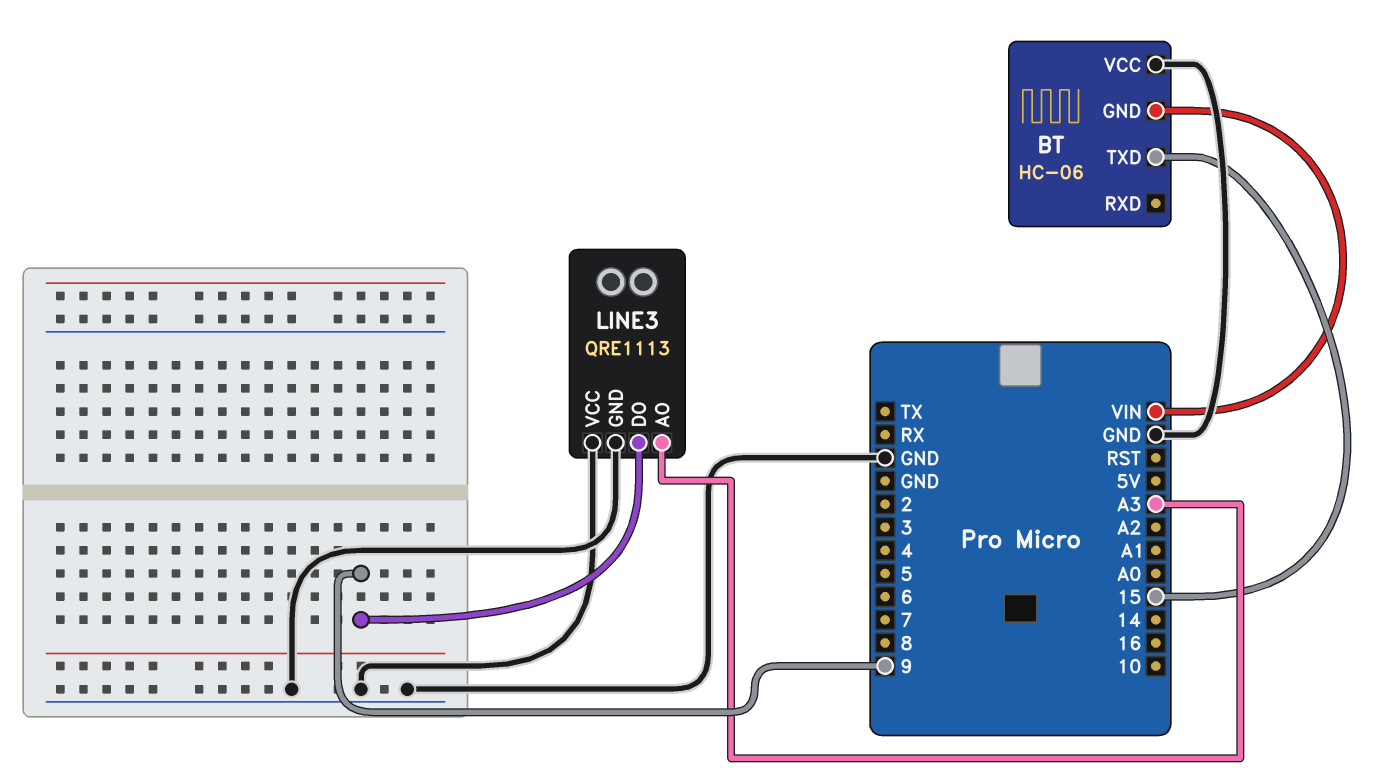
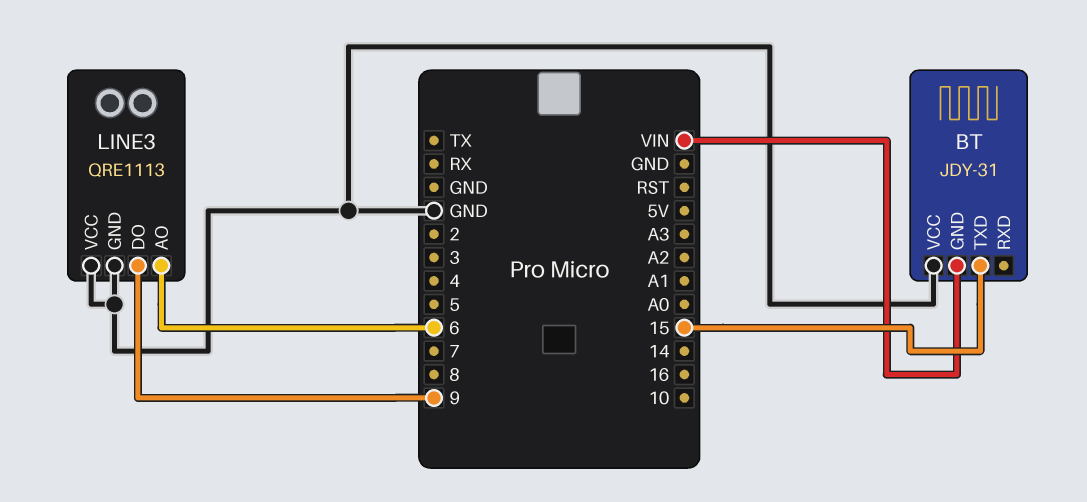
BT: HC-06 -> JDY-31
LINE3 pin AO: A3 -> 6

